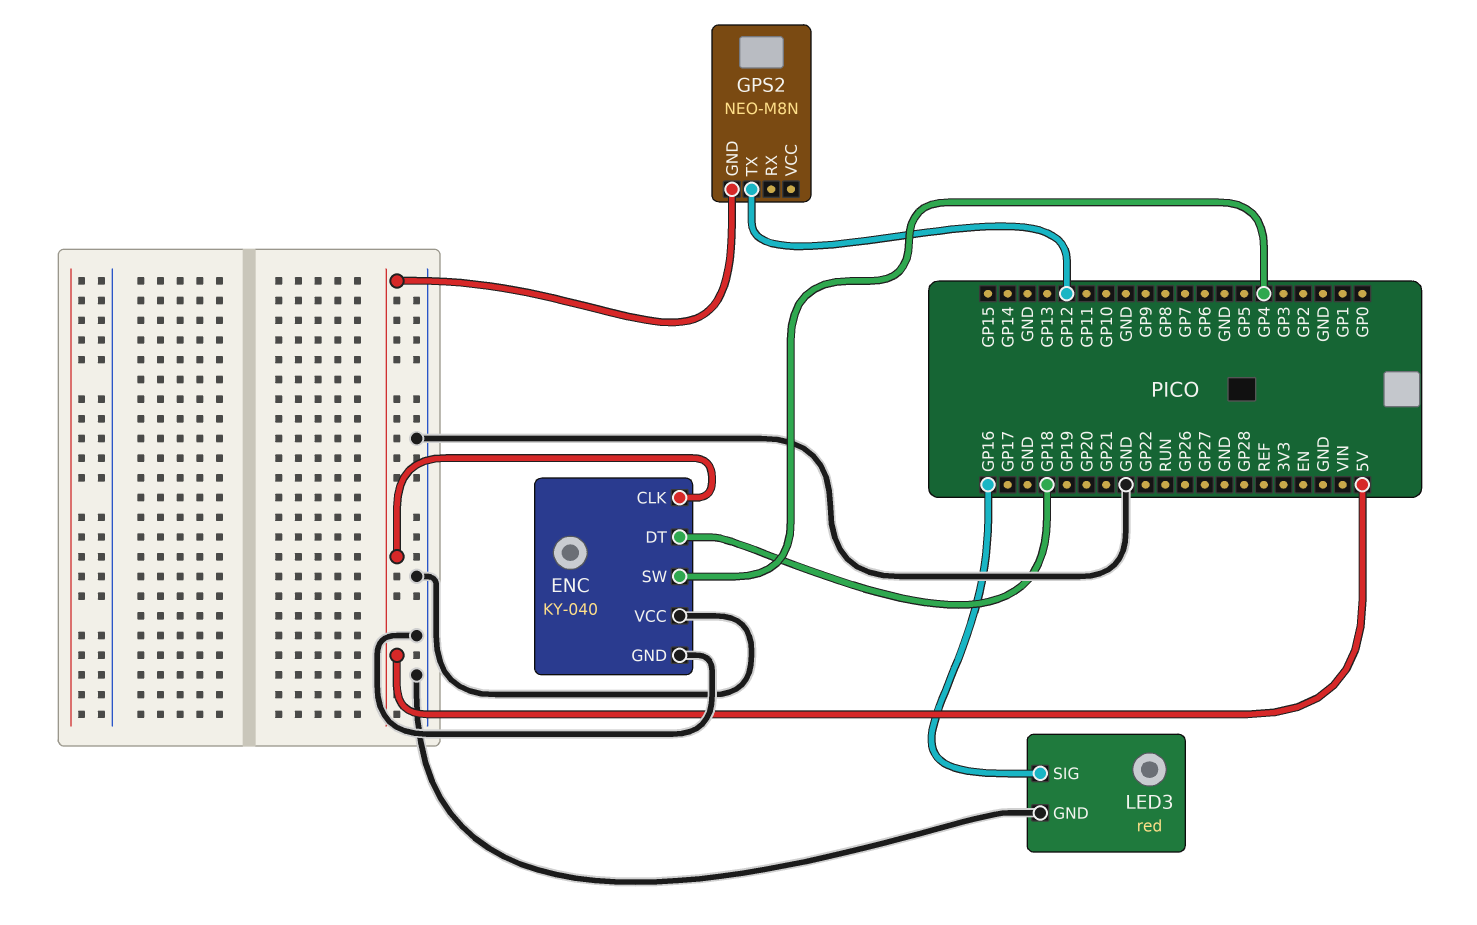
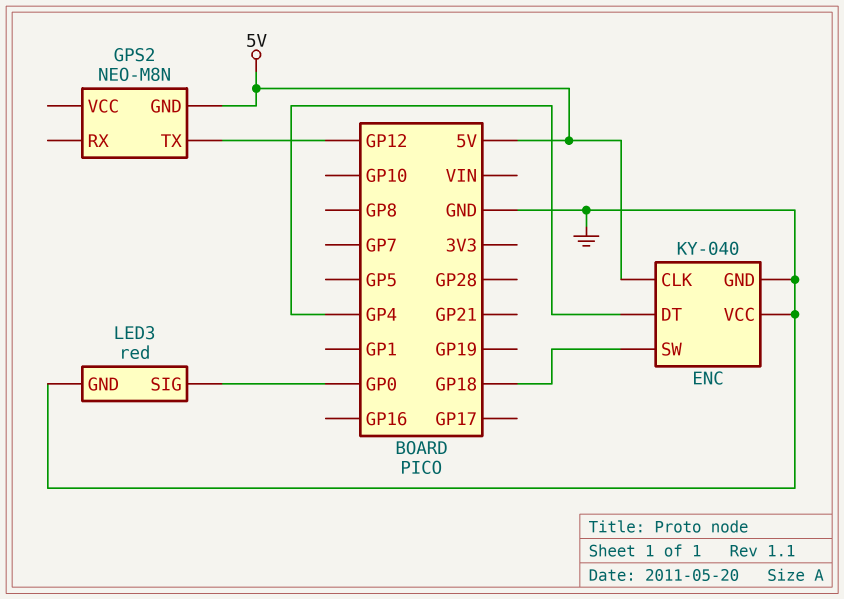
ENC pin DT: GP18 -> GP4
ENC pin SW: GP4 -> GP18
LED3 pin SIG: GP16 -> GP0

